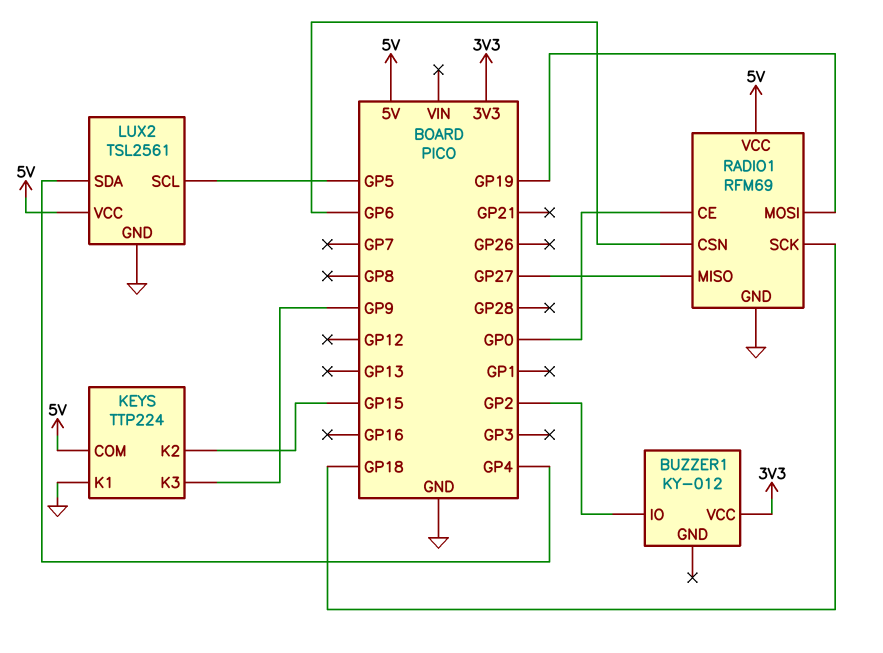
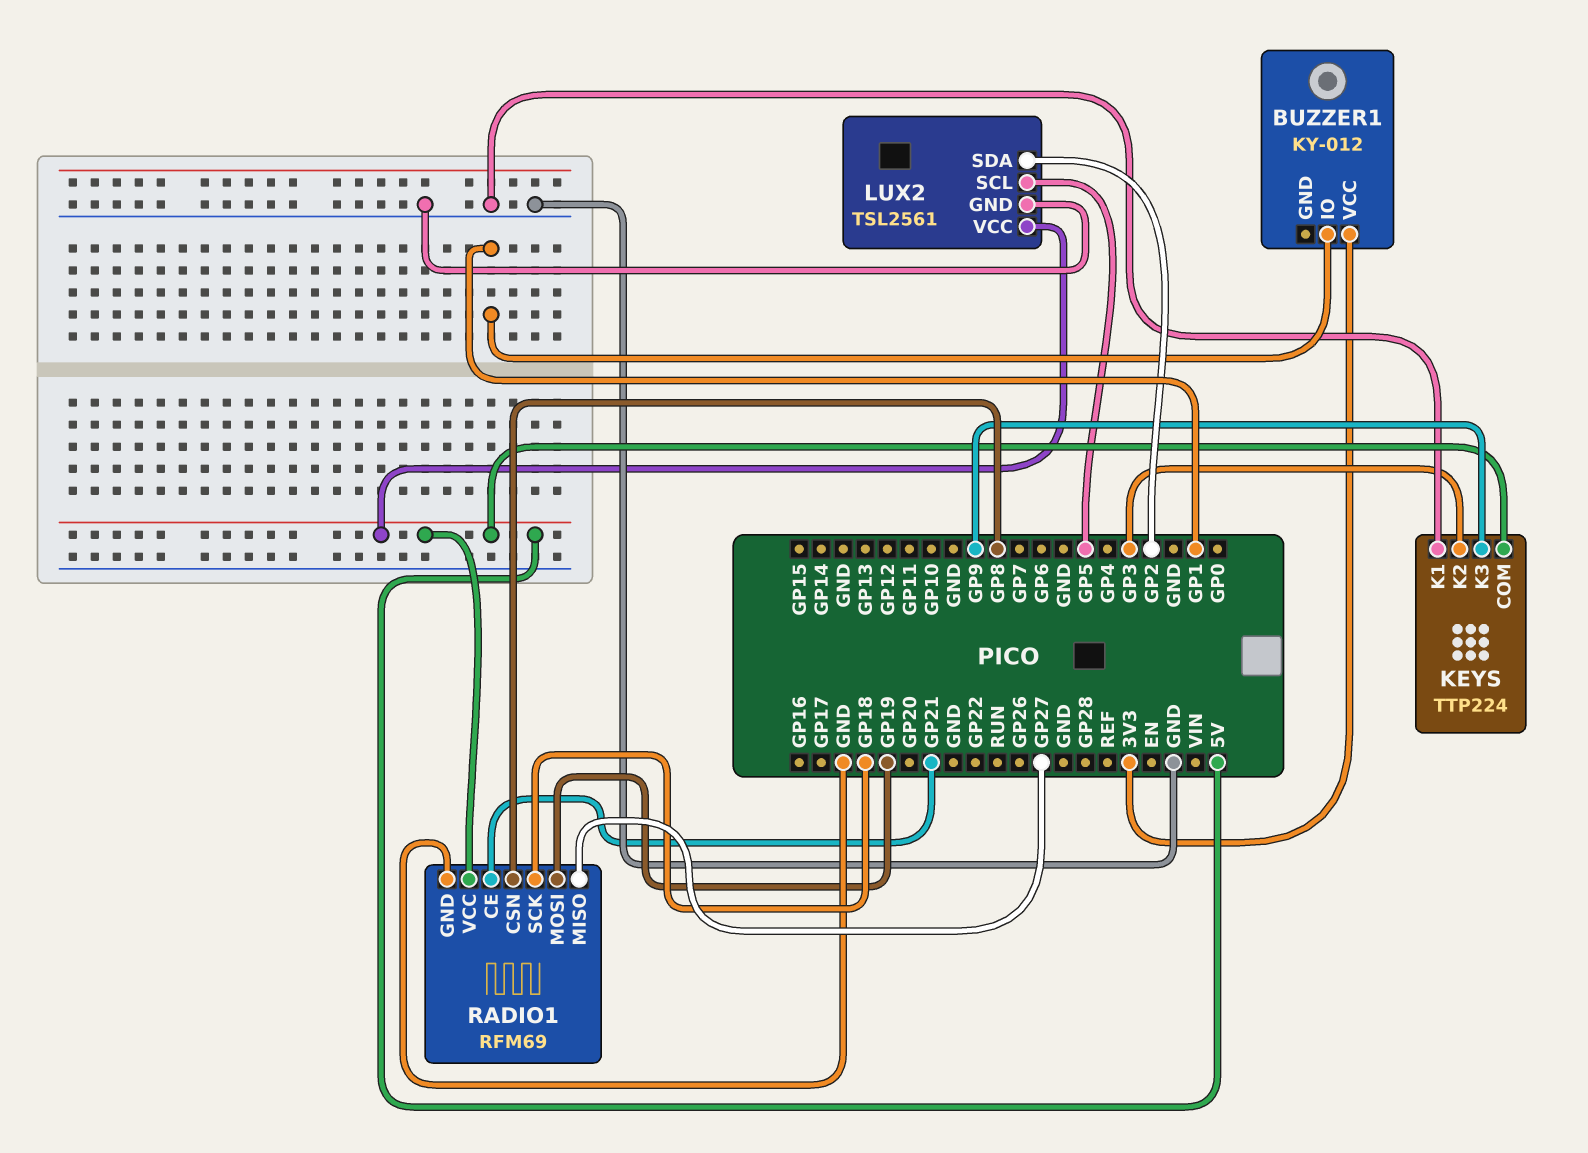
BUZZER1 pin IO: GP2 -> GP1
KEYS pin K2: GP15 -> GP3
LUX2 pin SDA: GP4 -> GP2
RADIO1 pin CE: GP0 -> GP21
RADIO1 pin CSN: GP6 -> GP8

